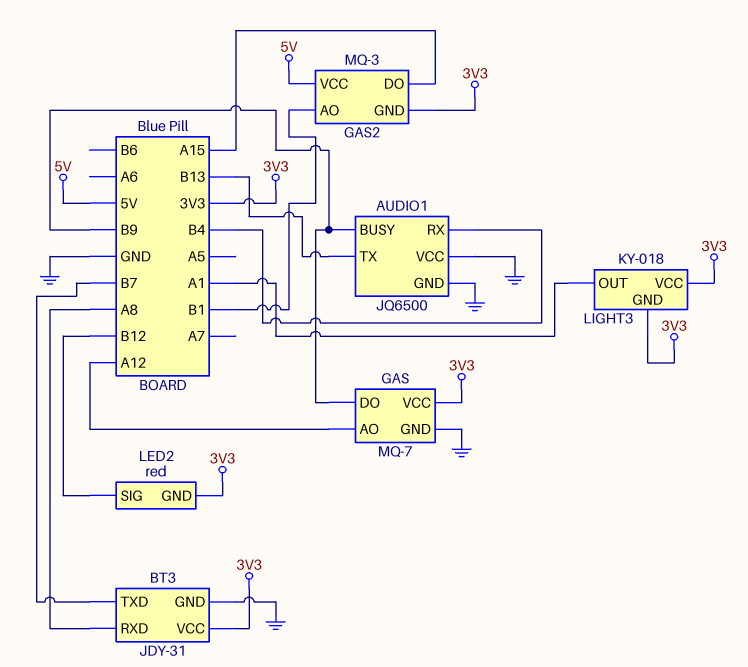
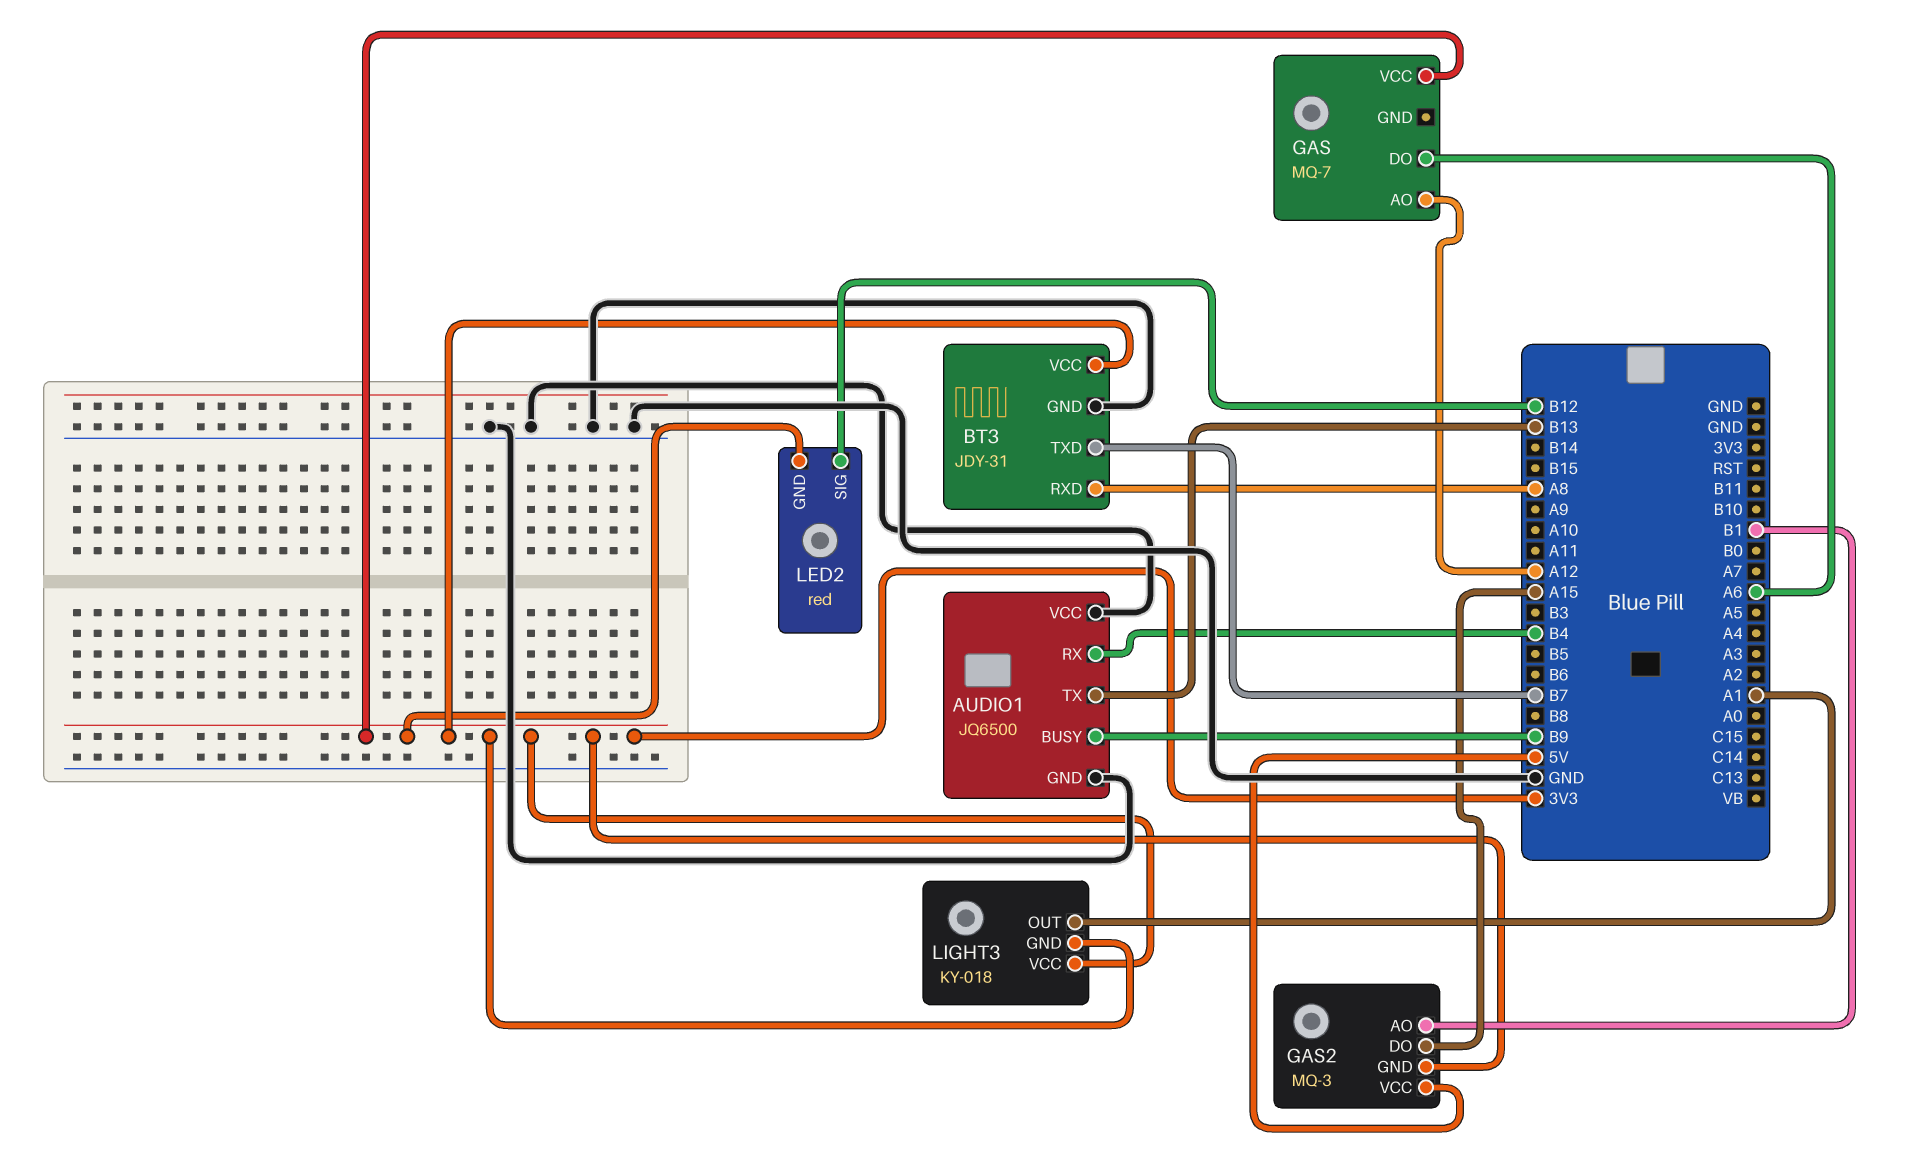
GAS pin DO: B9 -> A6
GAS pin GND: GND -> none

